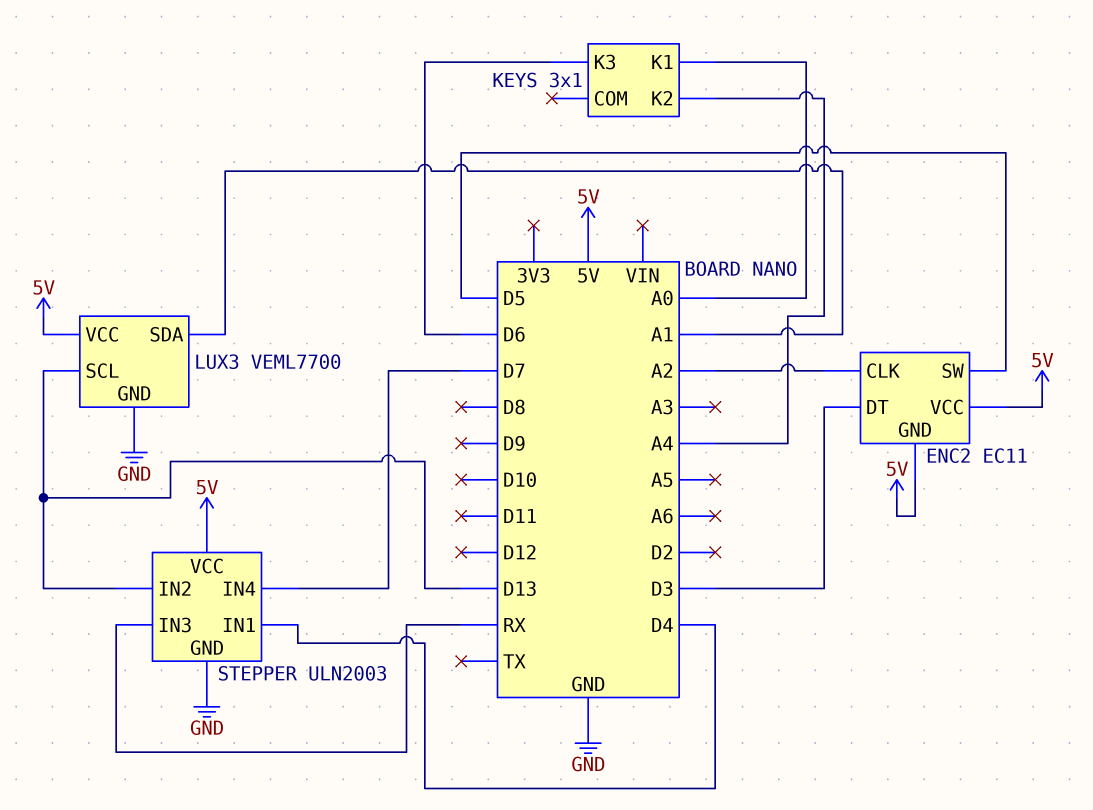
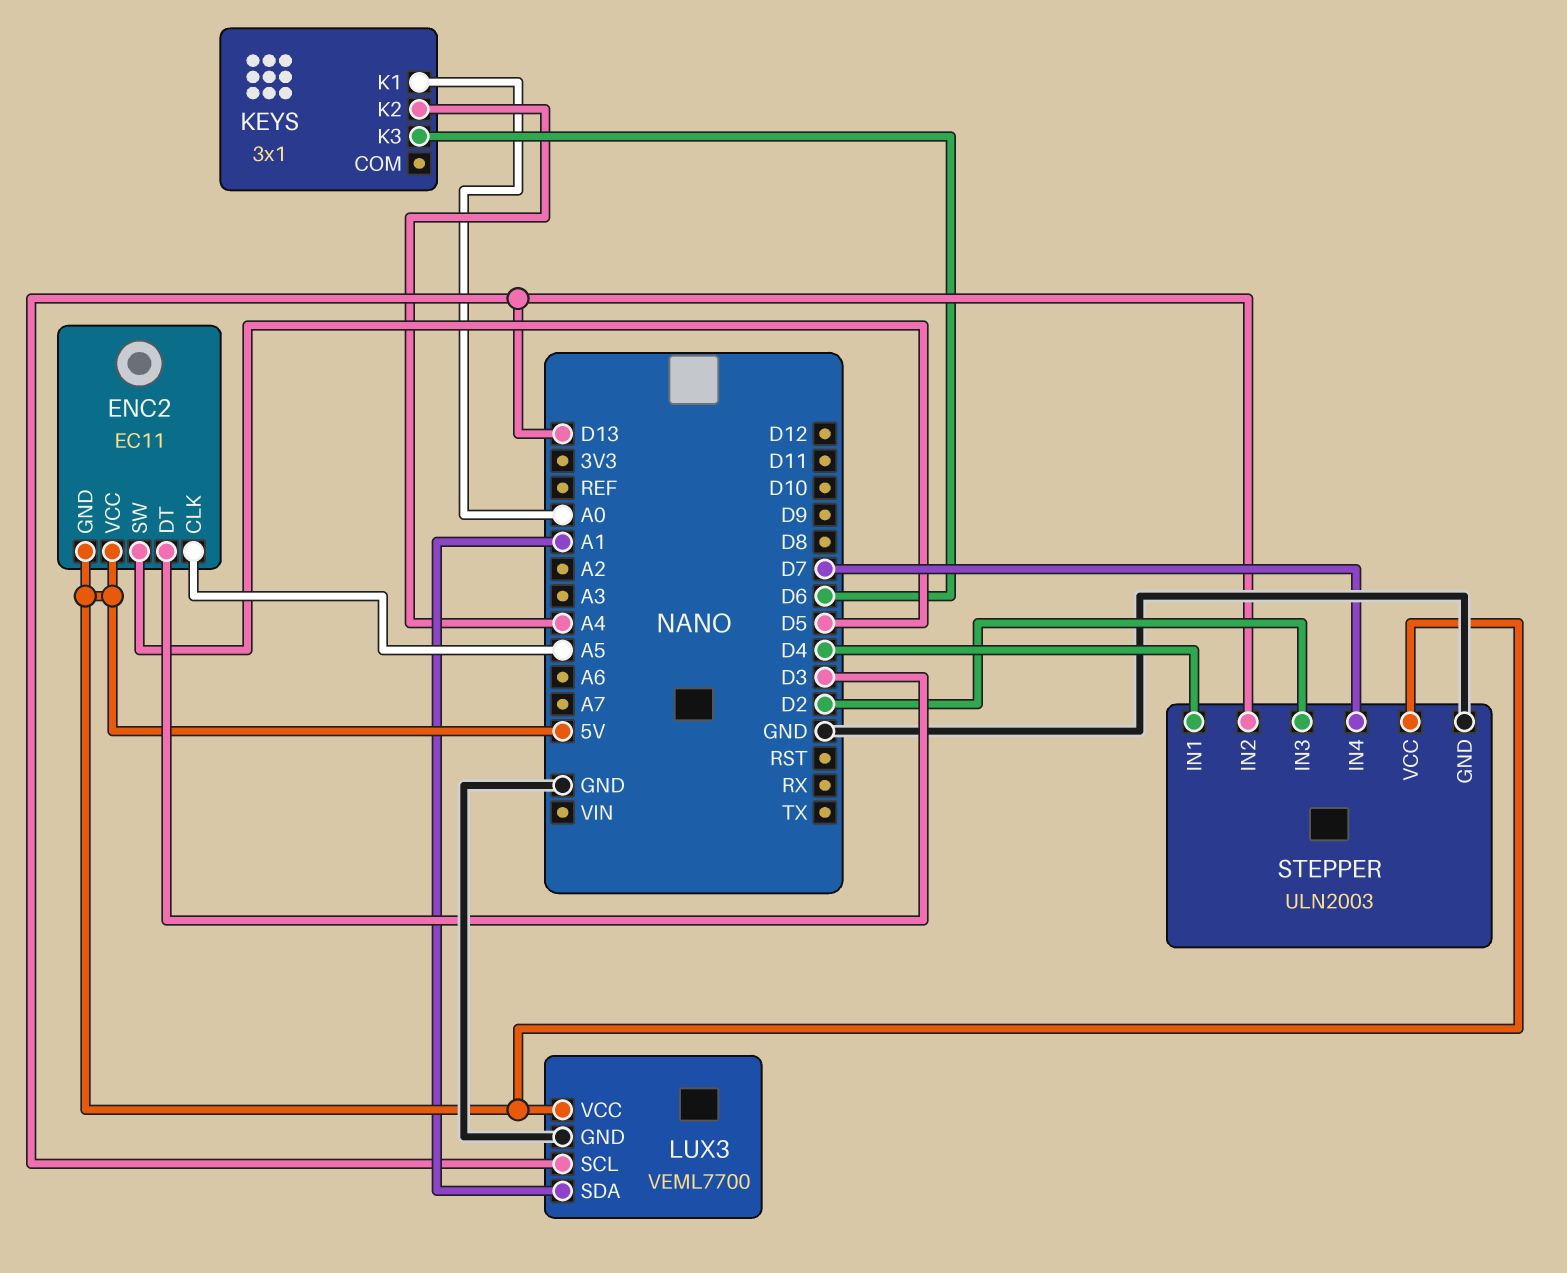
ENC2 pin CLK: A2 -> A5
STEPPER pin IN3: RX -> D2

